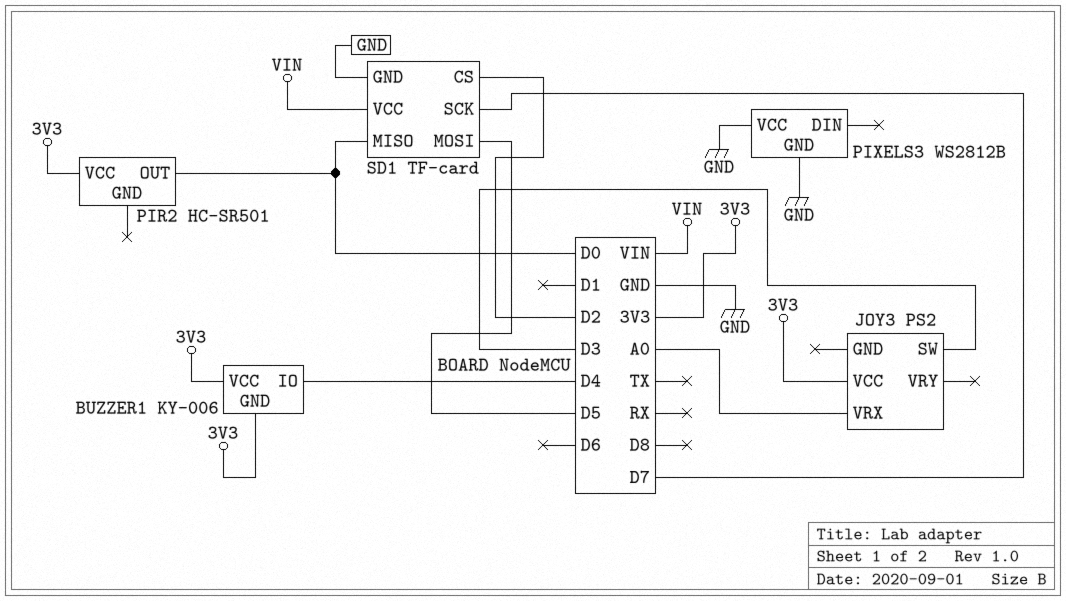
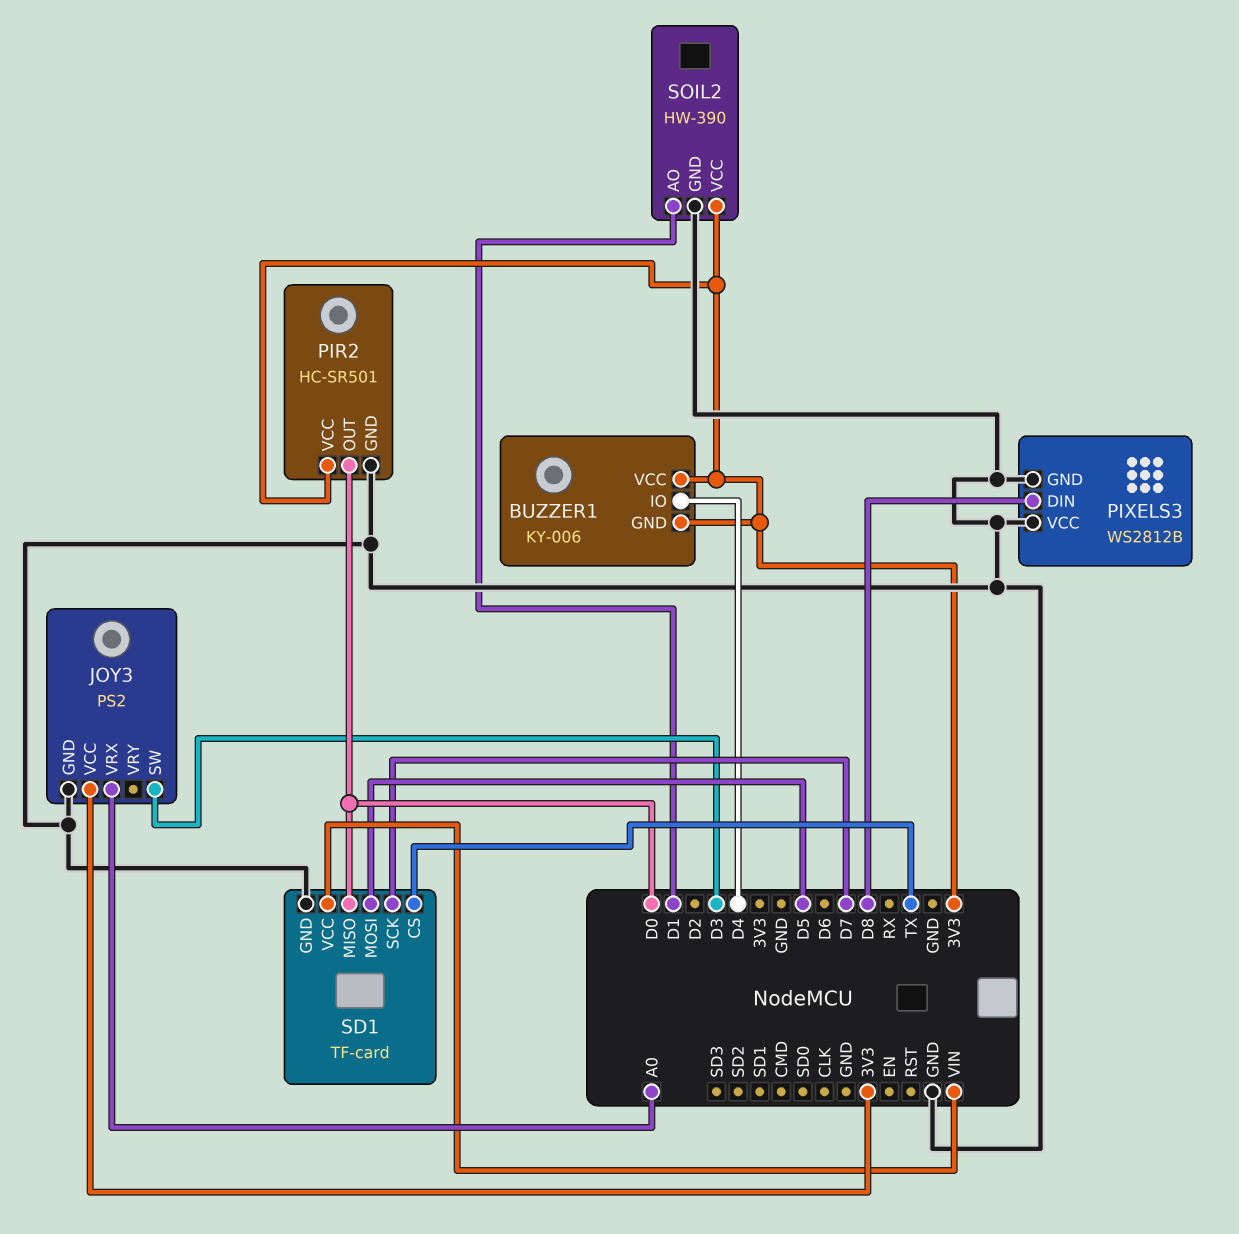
JOY3 pin GND: none -> GND
PIR2 pin GND: none -> GND
PIXELS3 pin DIN: none -> D8
SD1 pin CS: D2 -> TX
SOIL2: none -> HW-390
SOIL2 pin AO: none -> D1
SOIL2 pin GND: none -> GND
SOIL2 pin VCC: none -> 3V3

